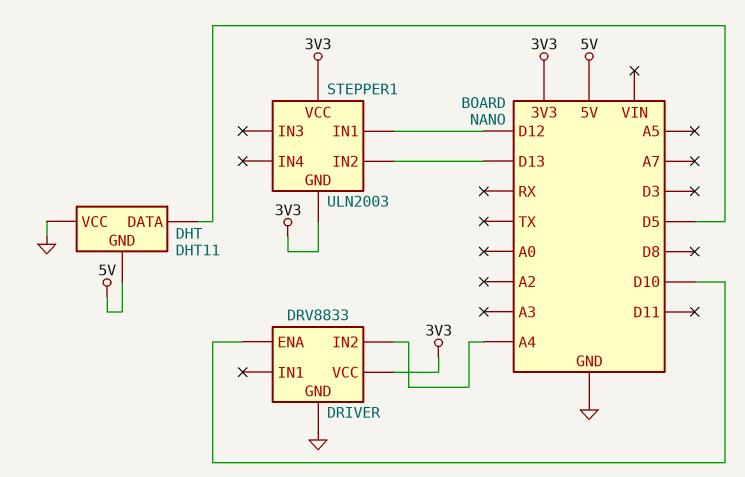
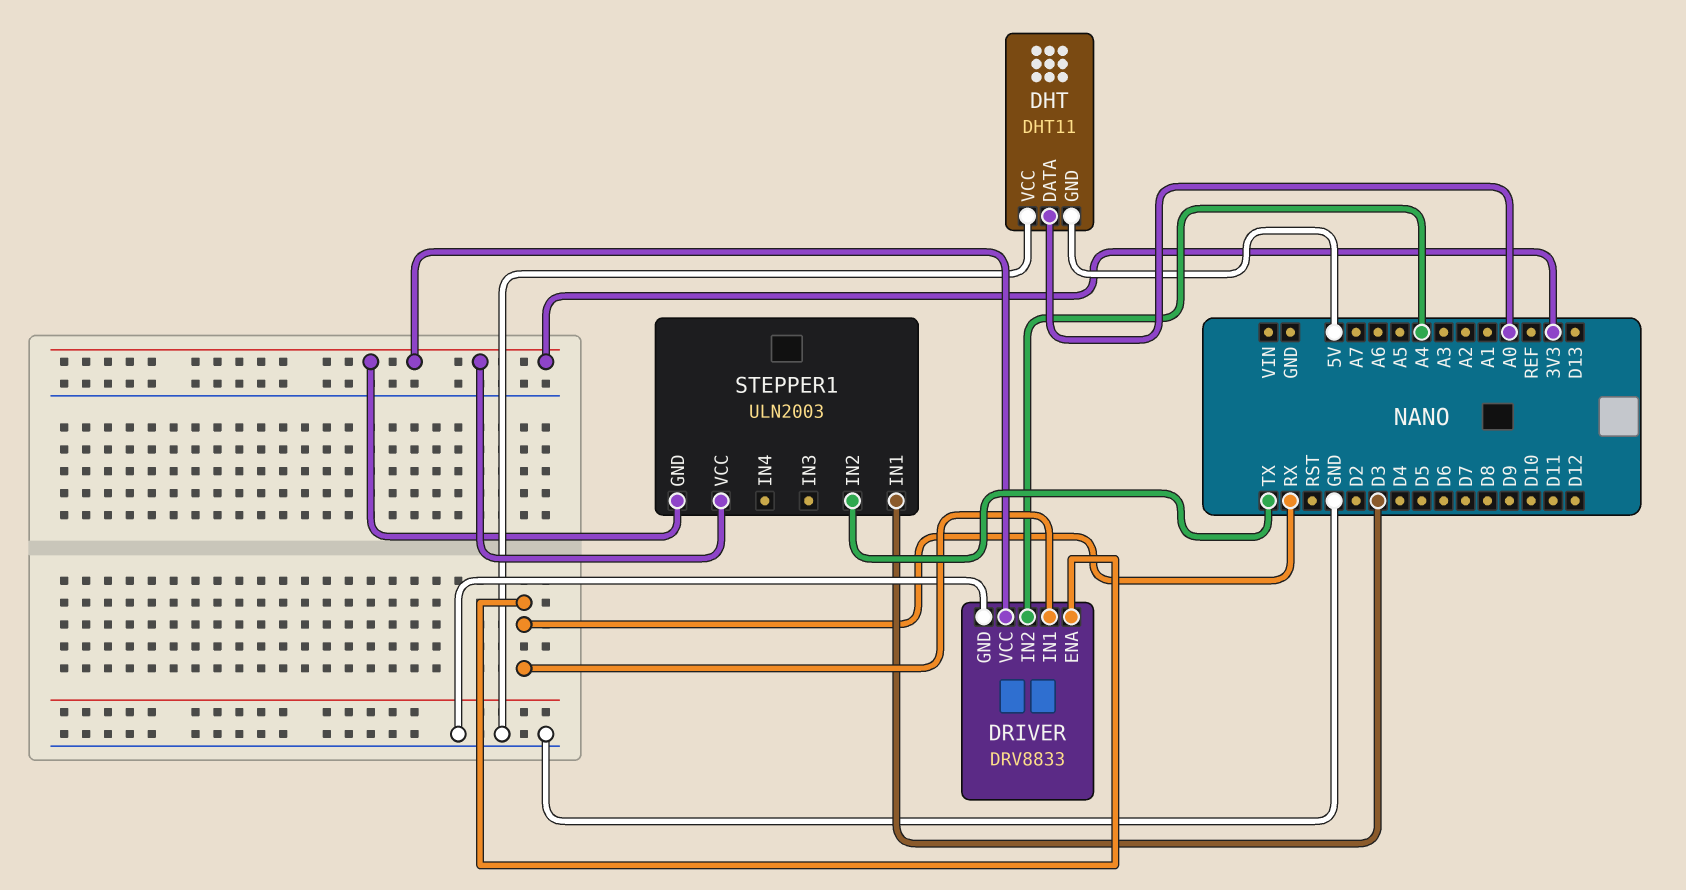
DHT pin DATA: D5 -> A0
DRIVER pin ENA: D10 -> RX
DRIVER pin IN1: none -> RX
STEPPER1 pin IN1: D12 -> D3
STEPPER1 pin IN2: D13 -> TX

